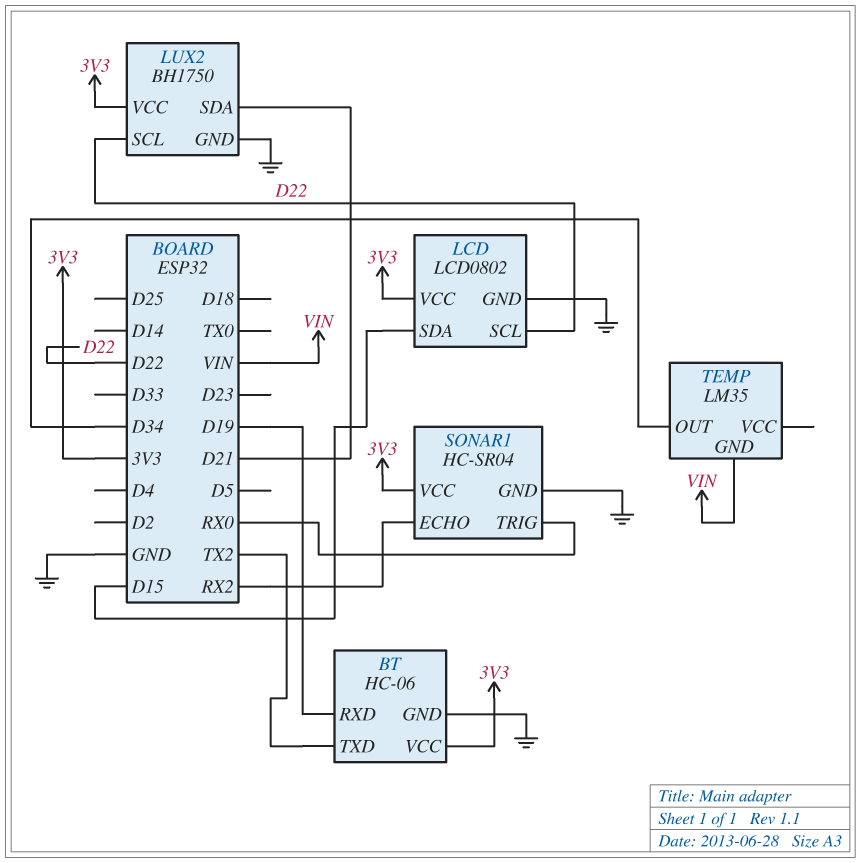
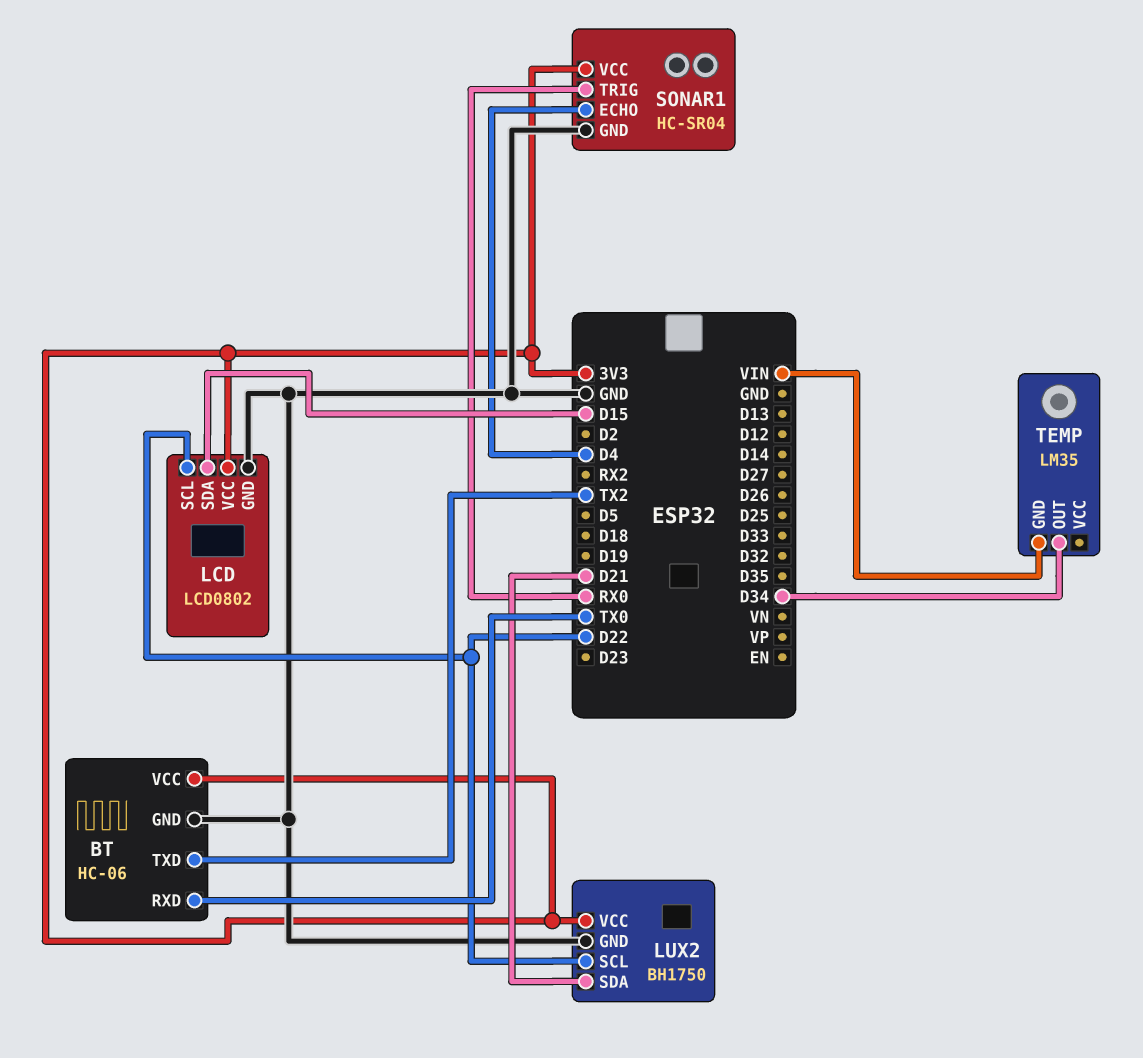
BT pin RXD: D19 -> TX0
SONAR1 pin ECHO: RX2 -> D4

